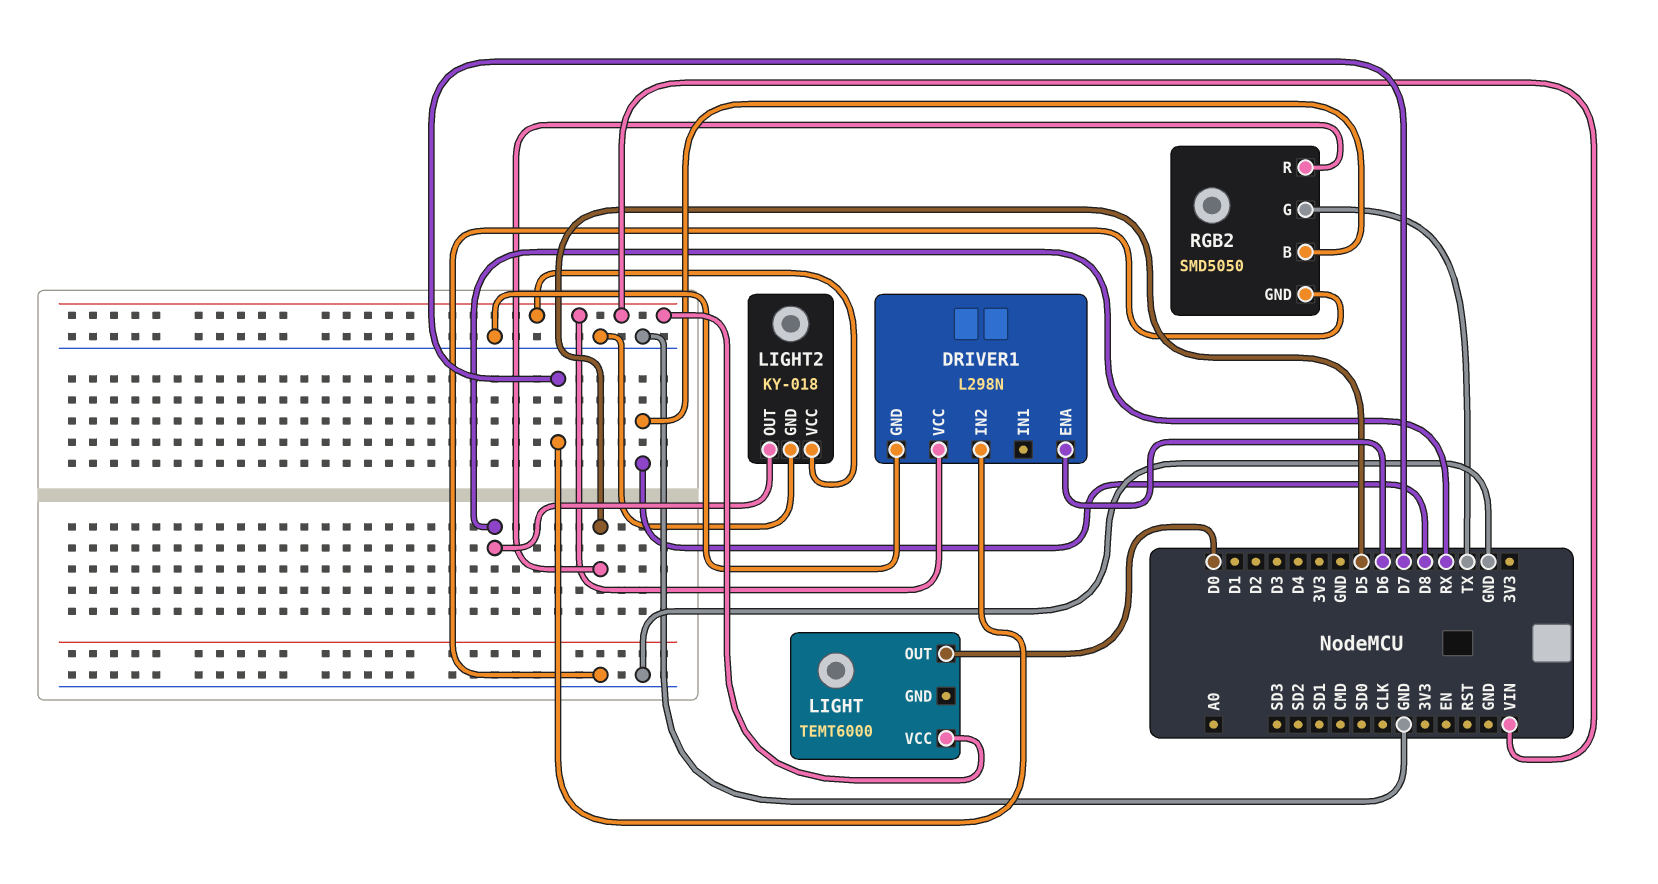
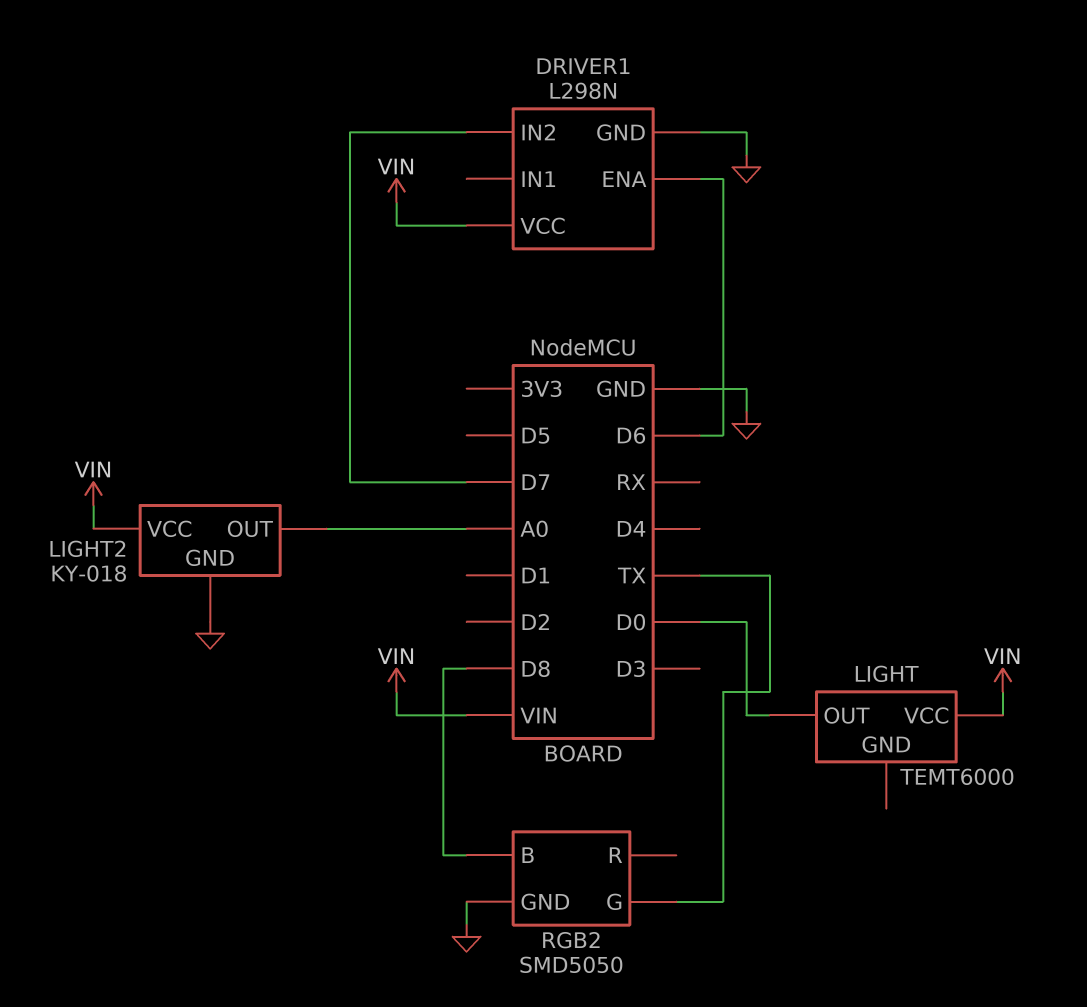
LIGHT2 pin OUT: RX -> A0
RGB2 pin R: D5 -> none

